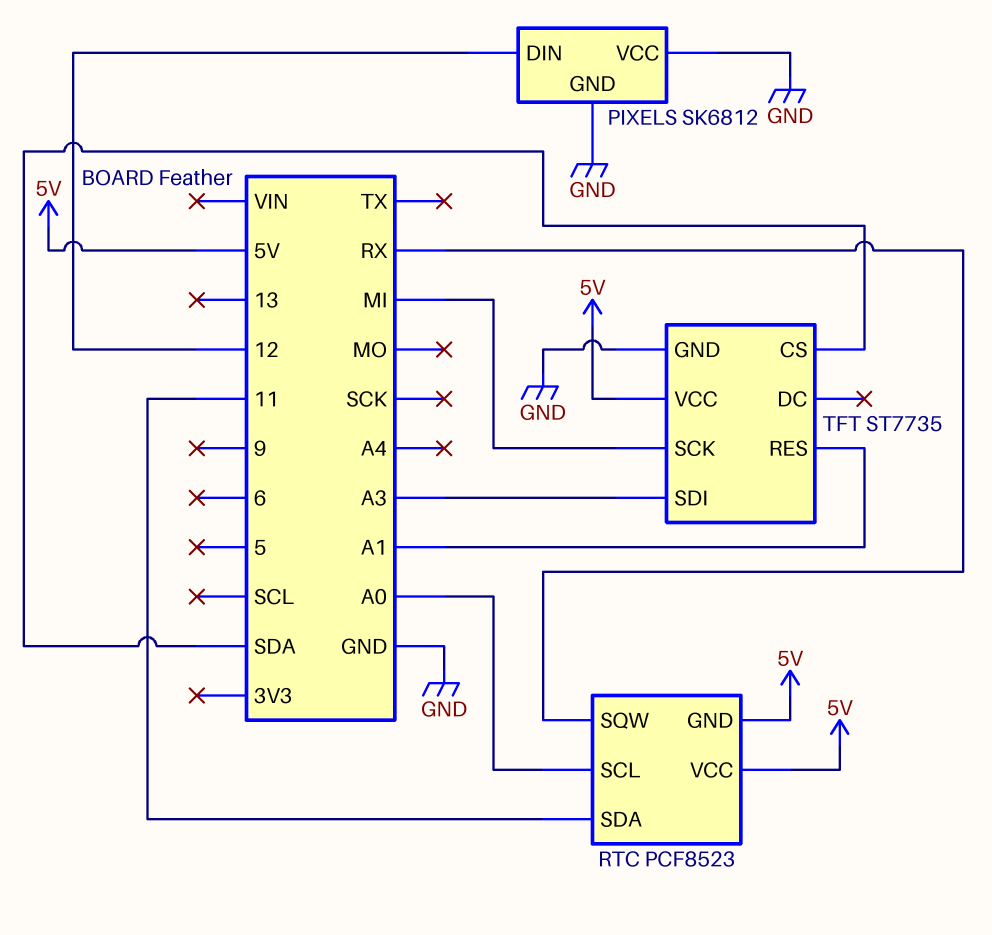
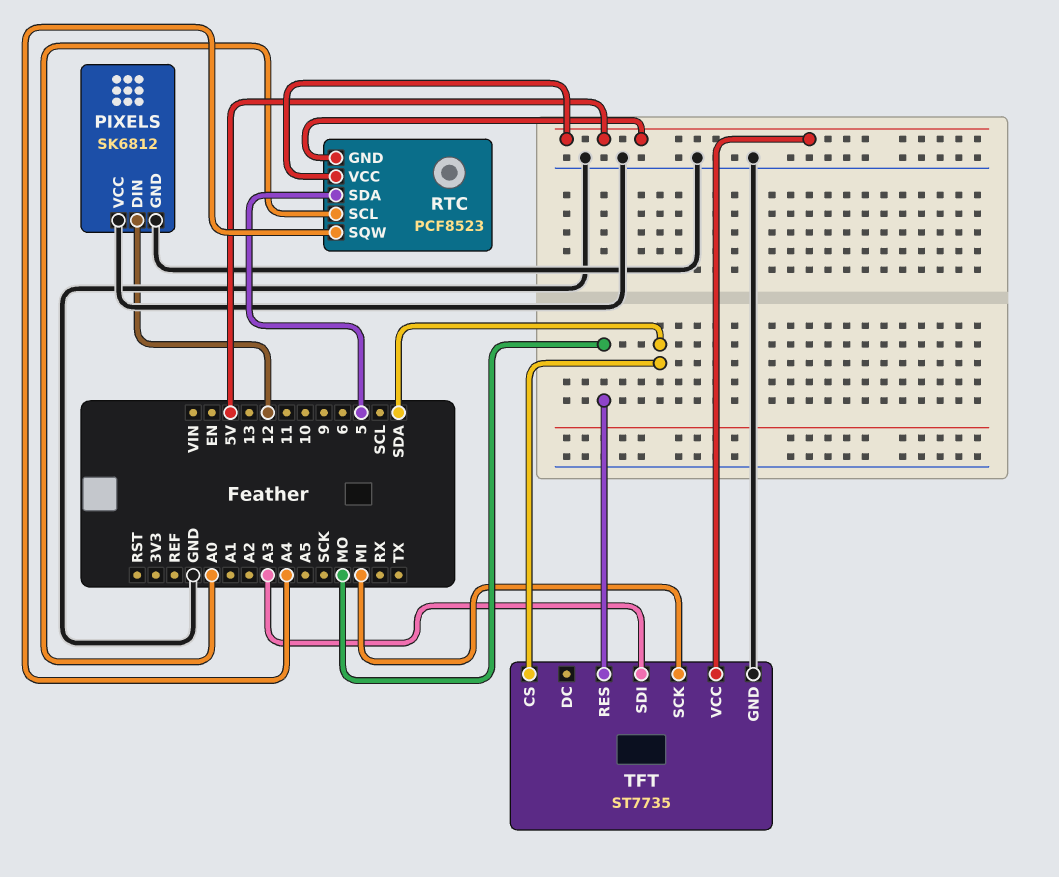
RTC pin SDA: 11 -> 5
RTC pin SQW: RX -> A4
TFT pin RES: A1 -> MO

